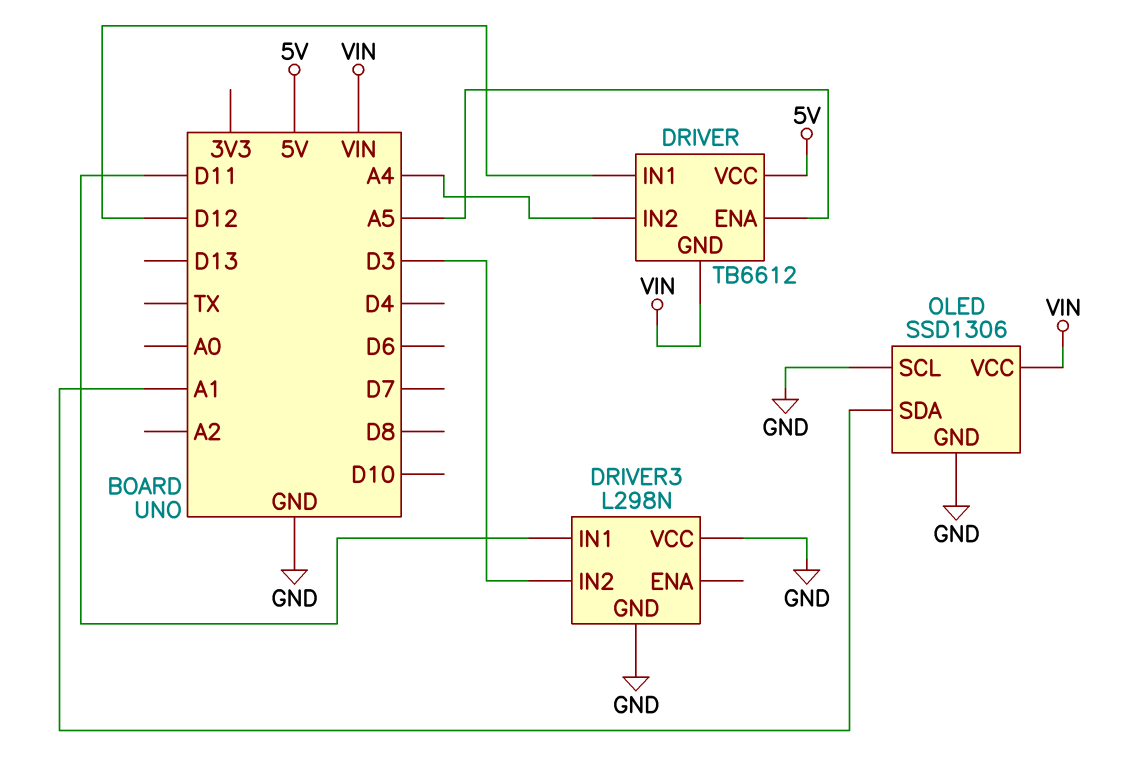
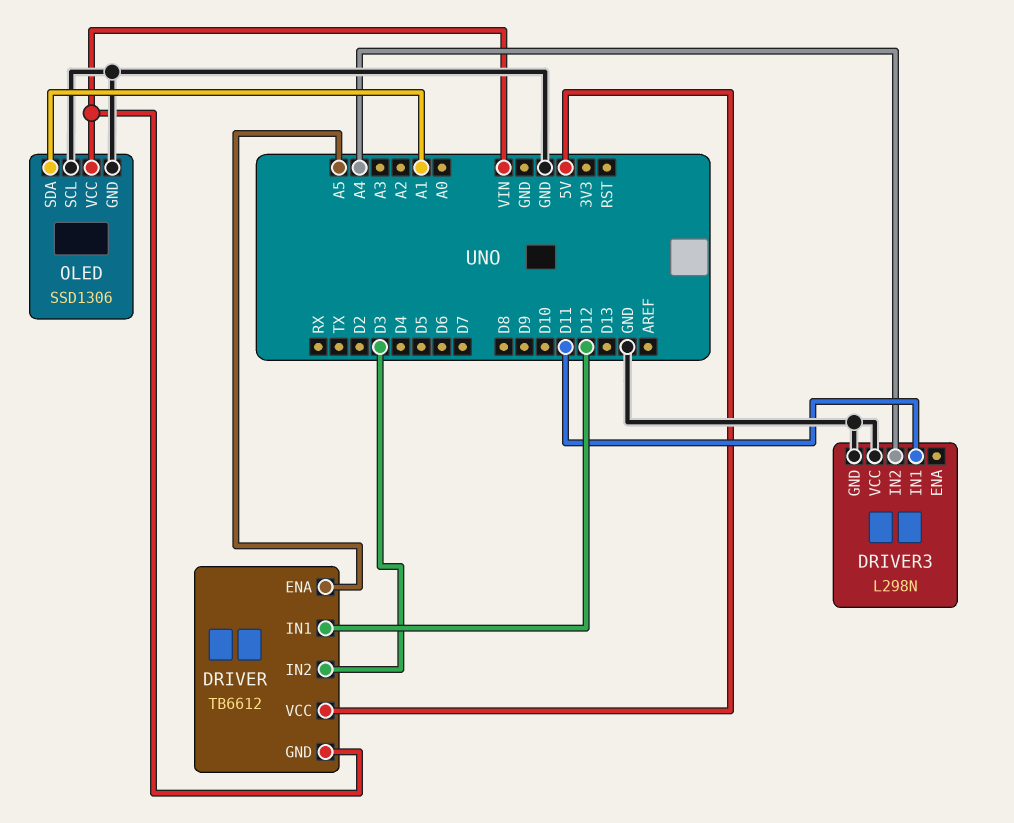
DRIVER pin IN2: A4 -> D3
DRIVER3 pin IN2: D3 -> A4

